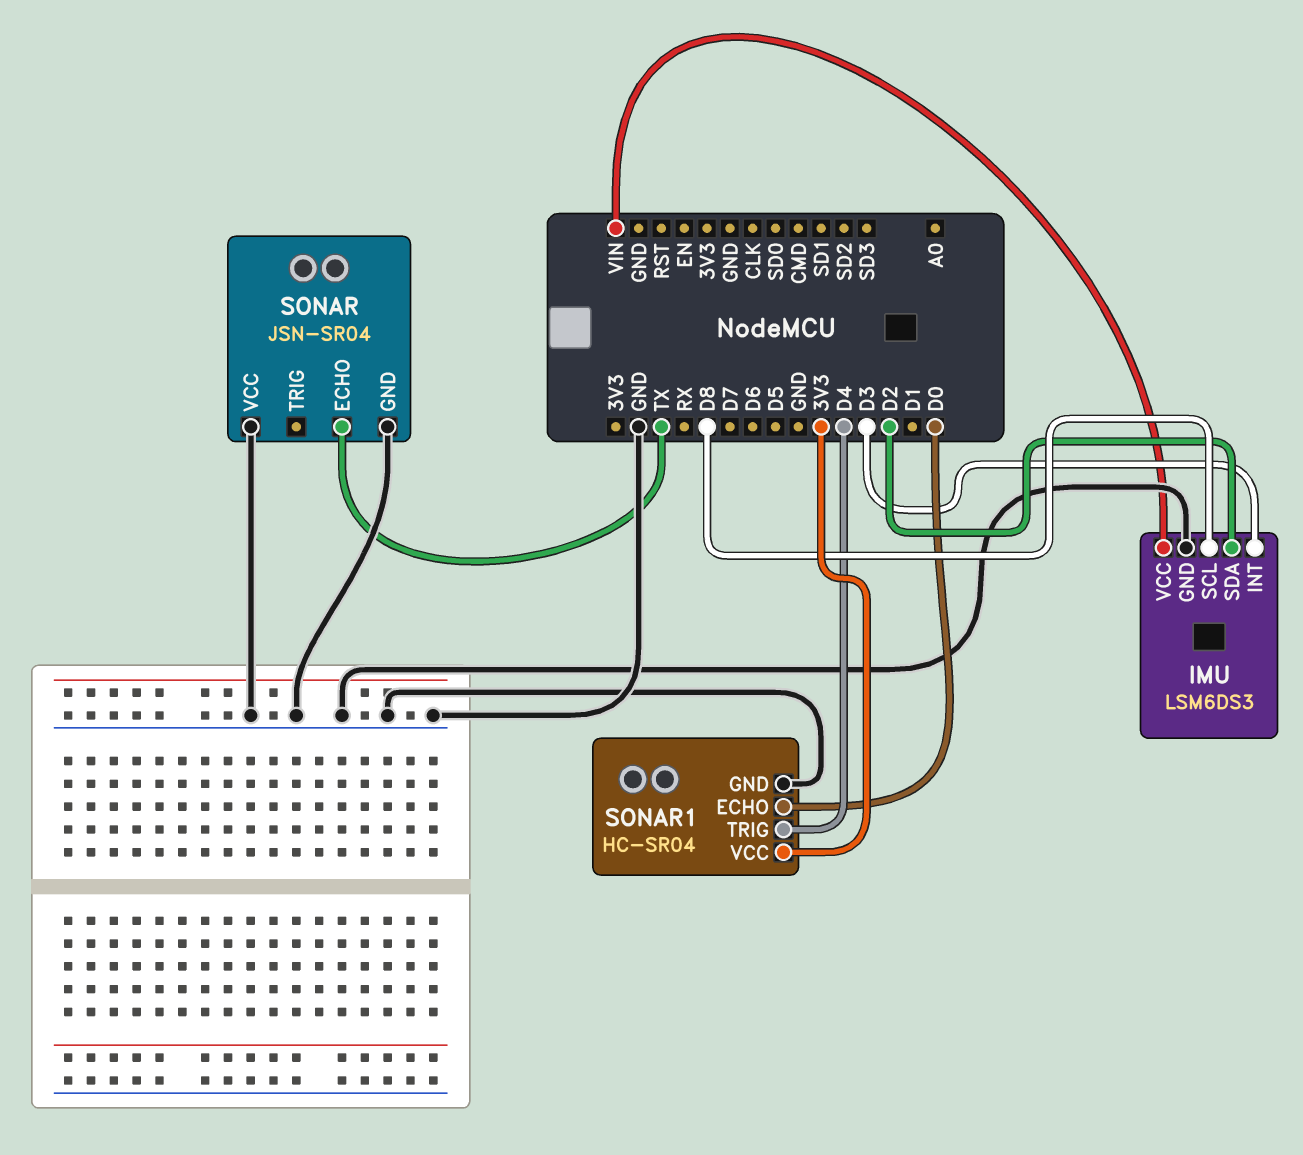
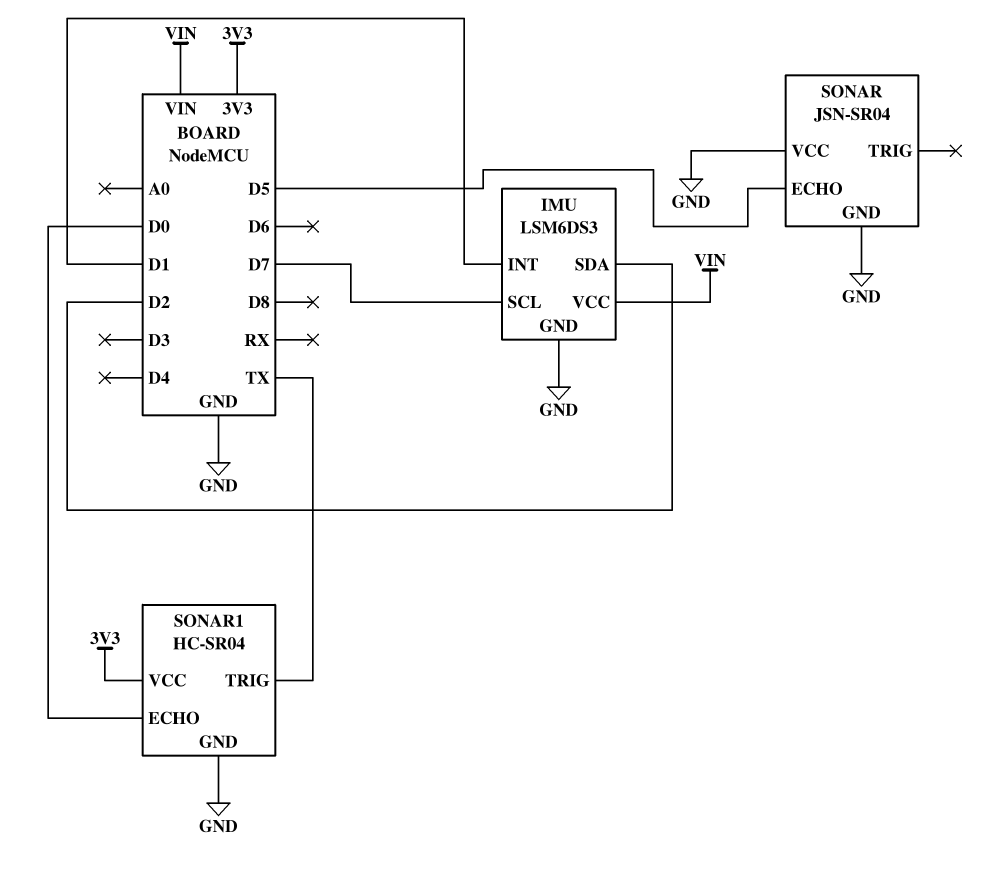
IMU pin INT: D3 -> D1
IMU pin SCL: D8 -> D7
SONAR pin ECHO: TX -> D5
SONAR1 pin TRIG: D4 -> TX

